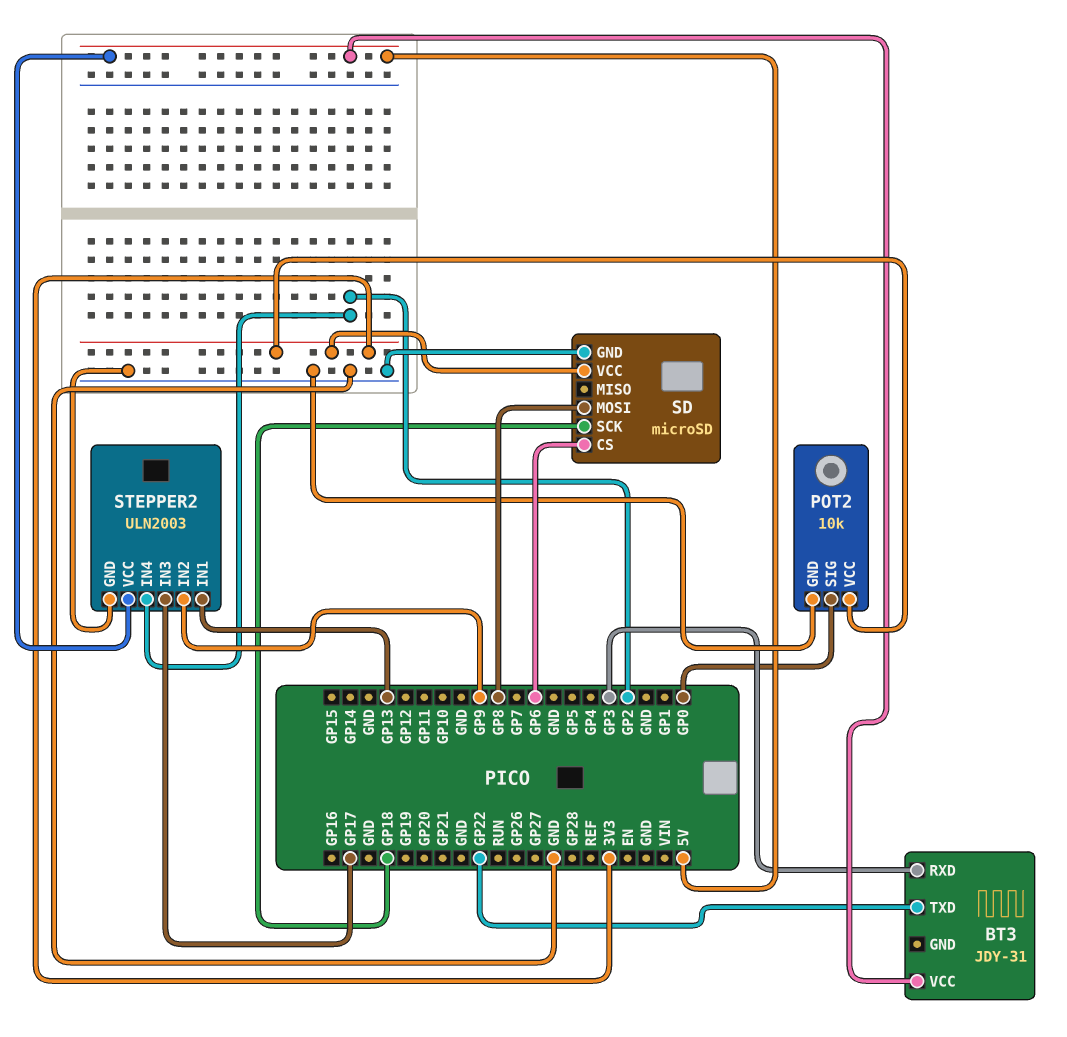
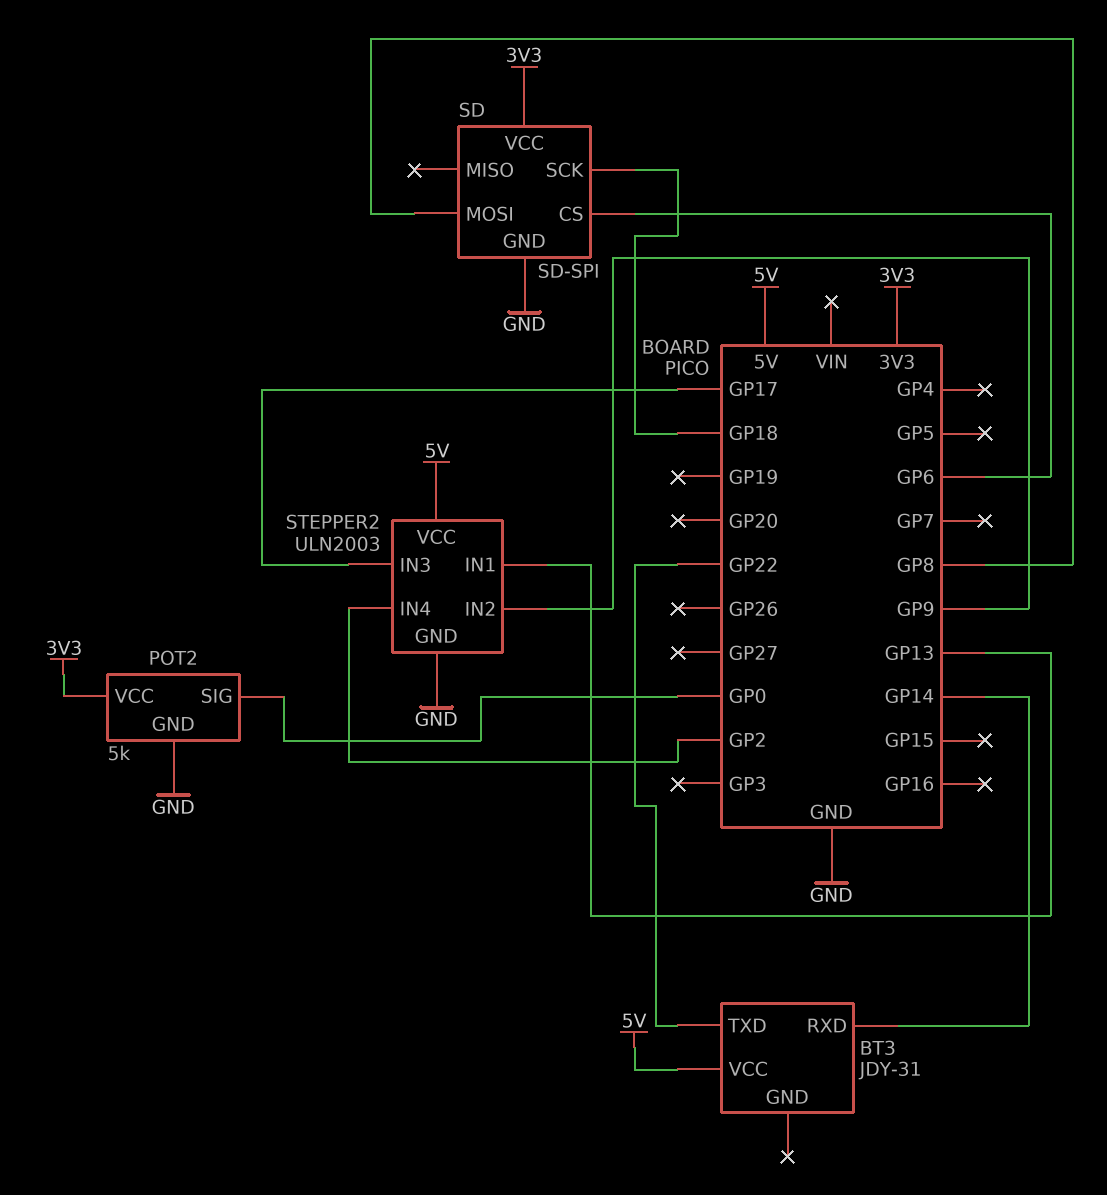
BT3 pin RXD: GP3 -> GP14
POT2: 10k -> 5k
SD: microSD -> SD-SPI

